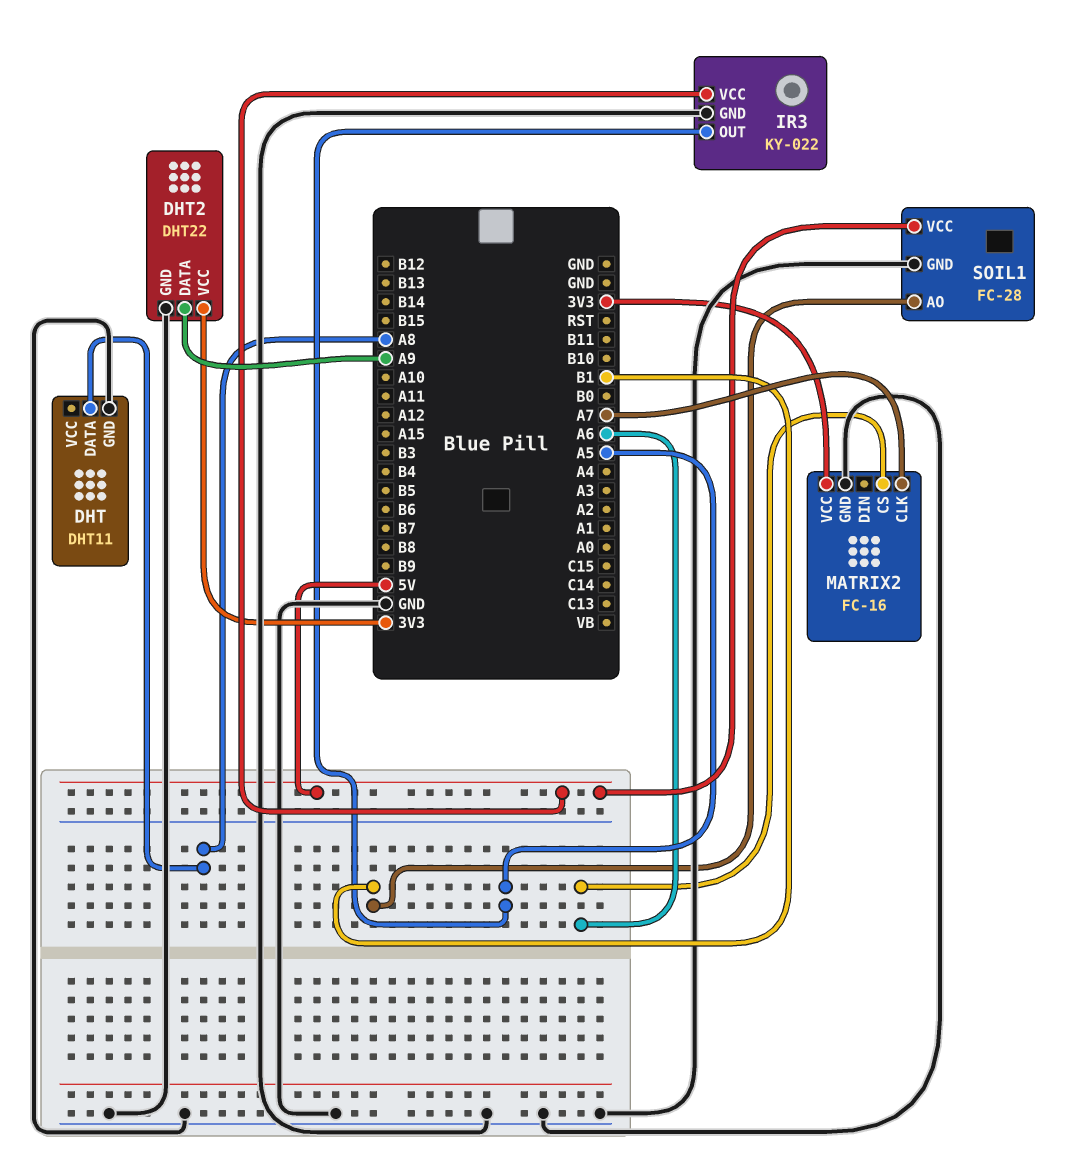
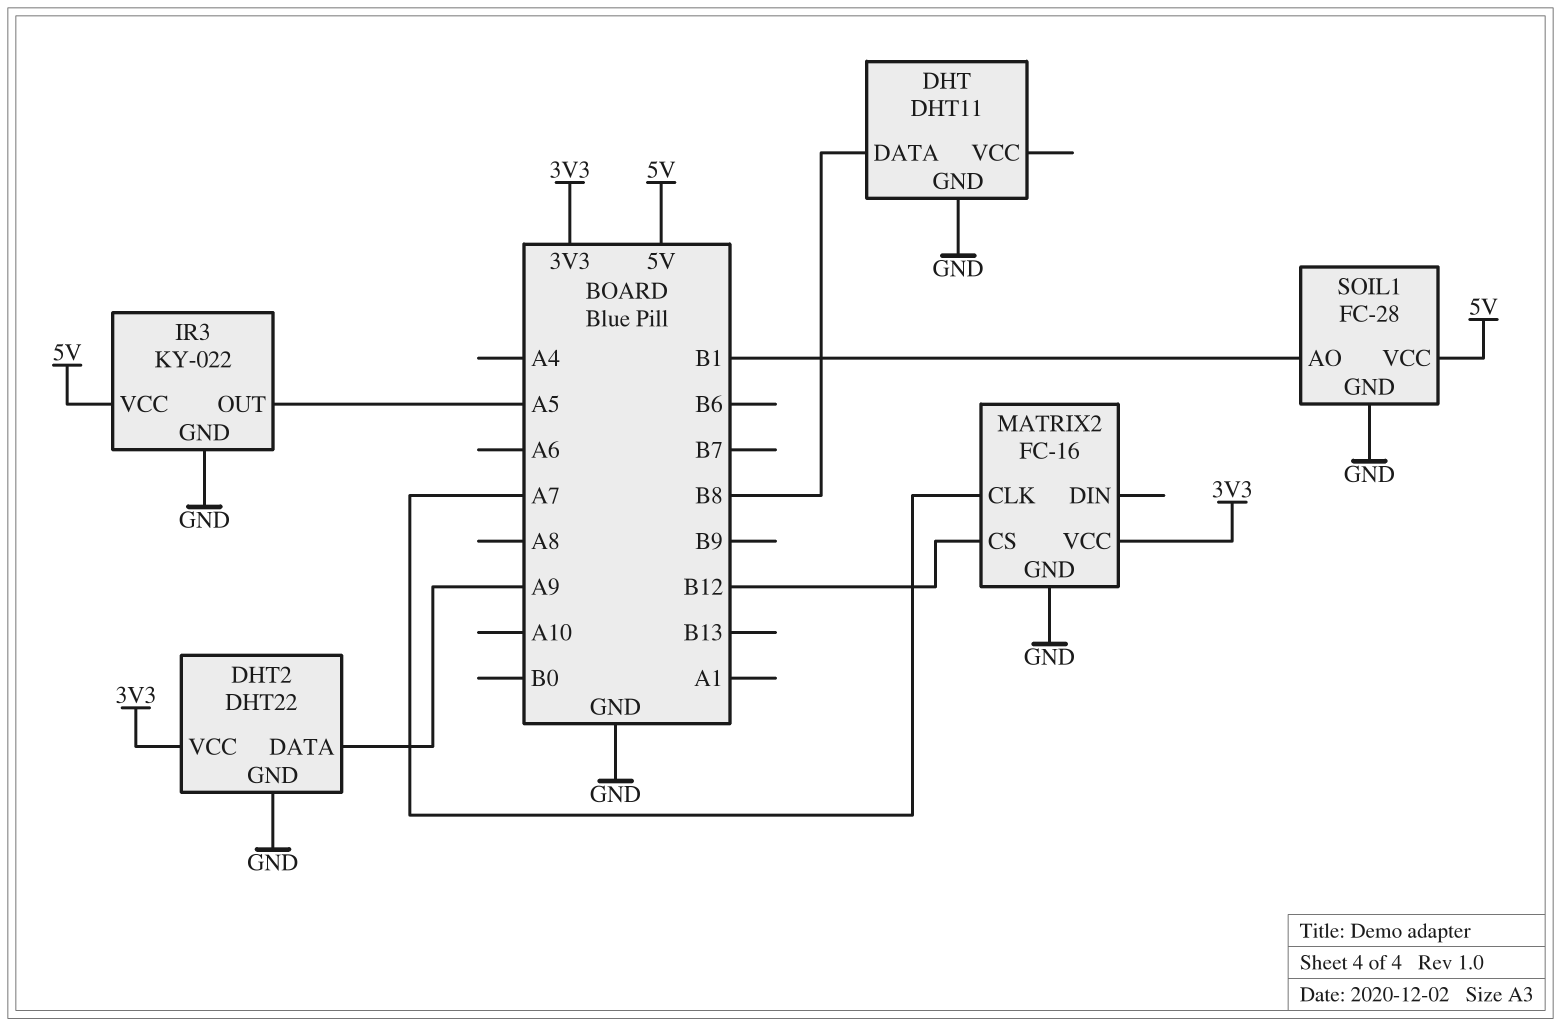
DHT pin DATA: A8 -> B8
MATRIX2 pin CS: A6 -> B12

